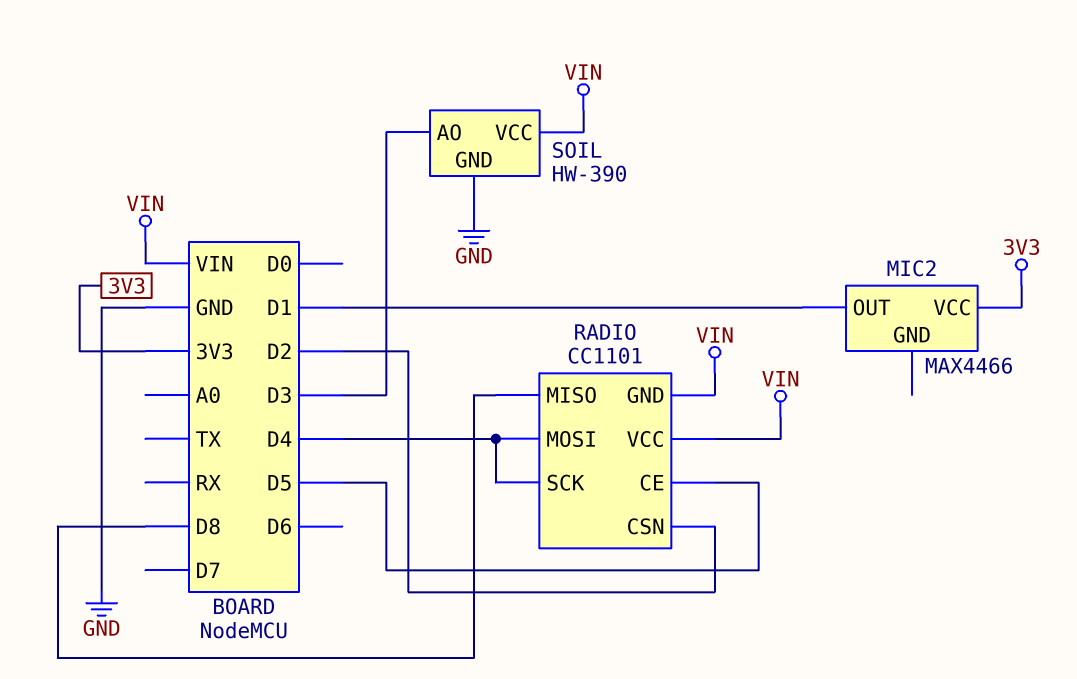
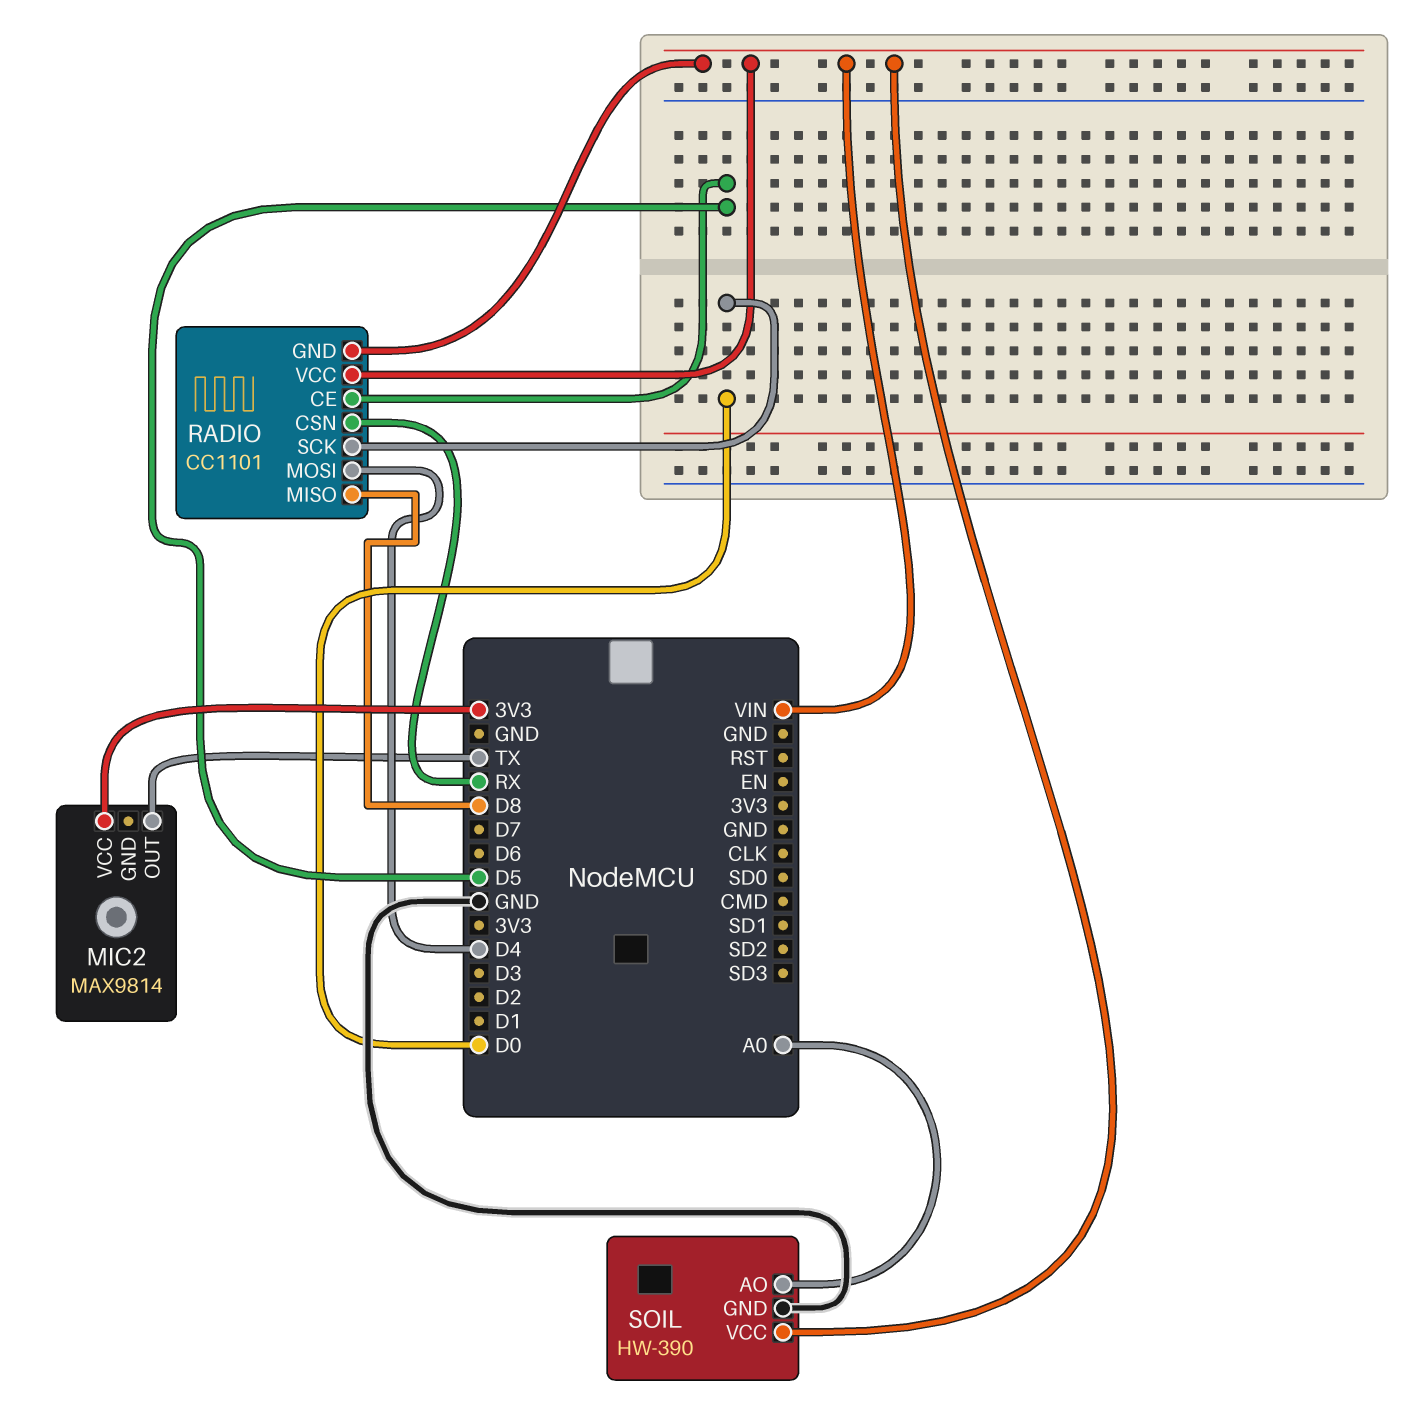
MIC2: MAX4466 -> MAX9814
MIC2 pin OUT: D1 -> TX
RADIO pin CSN: D2 -> RX
RADIO pin SCK: D4 -> D0
SOIL pin AO: D3 -> A0

